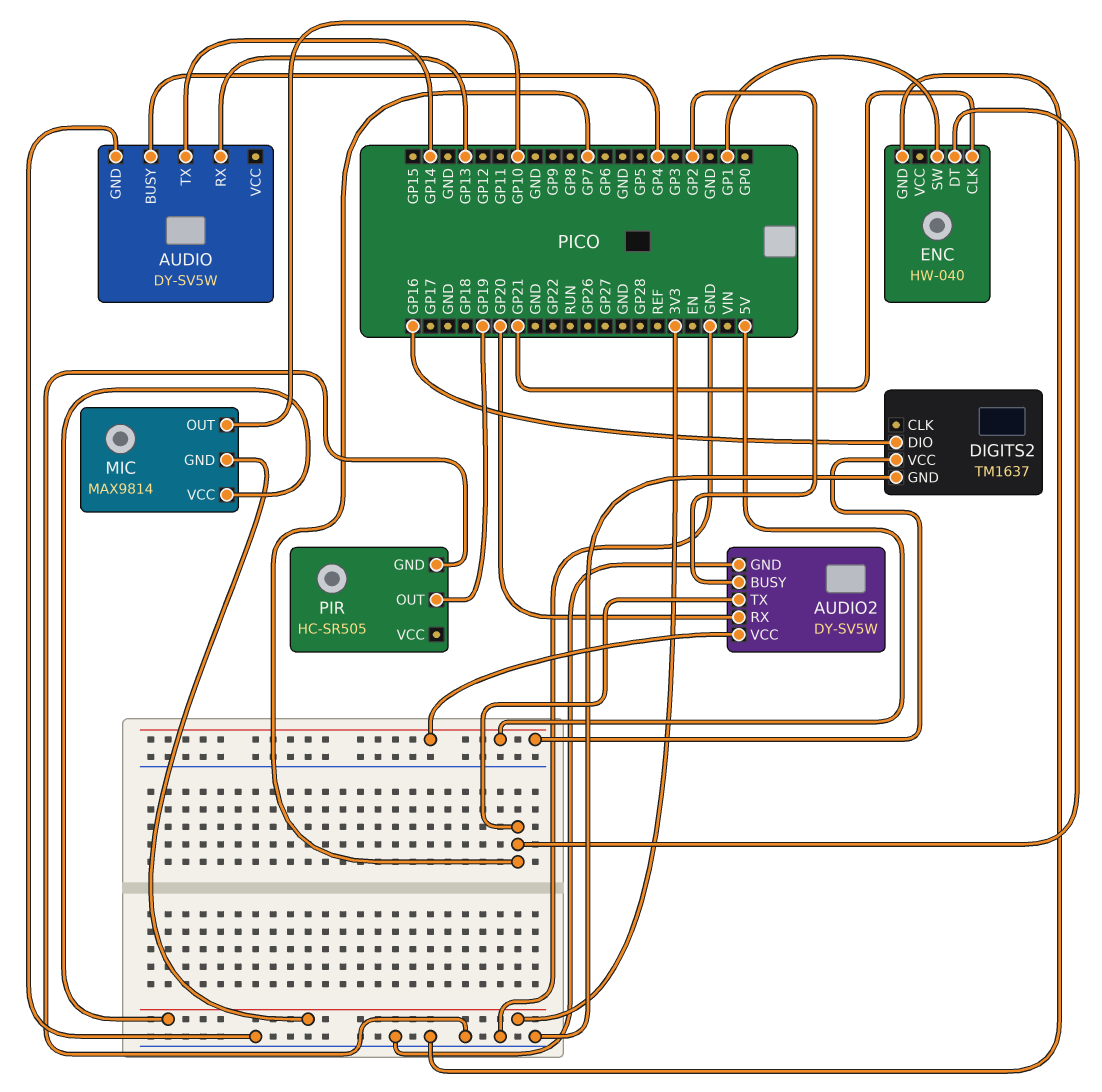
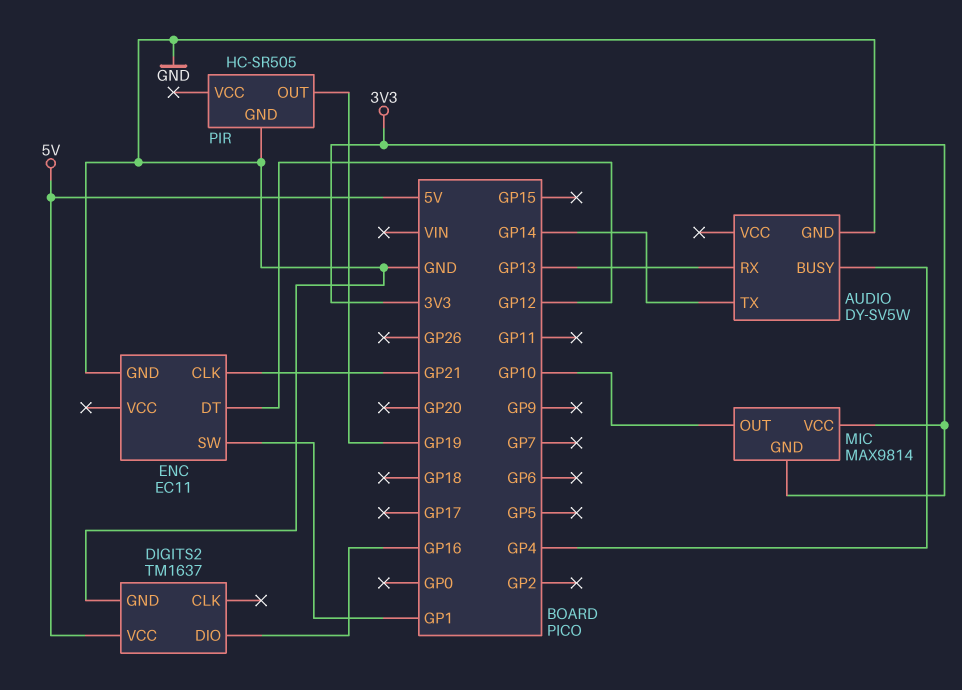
AUDIO2: DY-SV5W -> none
AUDIO2 pin BUSY: GP2 -> none
AUDIO2 pin GND: GND -> none
AUDIO2 pin RX: GP20 -> none
AUDIO2 pin TX: GP7 -> none
AUDIO2 pin VCC: 5V -> none
ENC: HW-040 -> EC11
ENC pin DT: GP7 -> GP12

